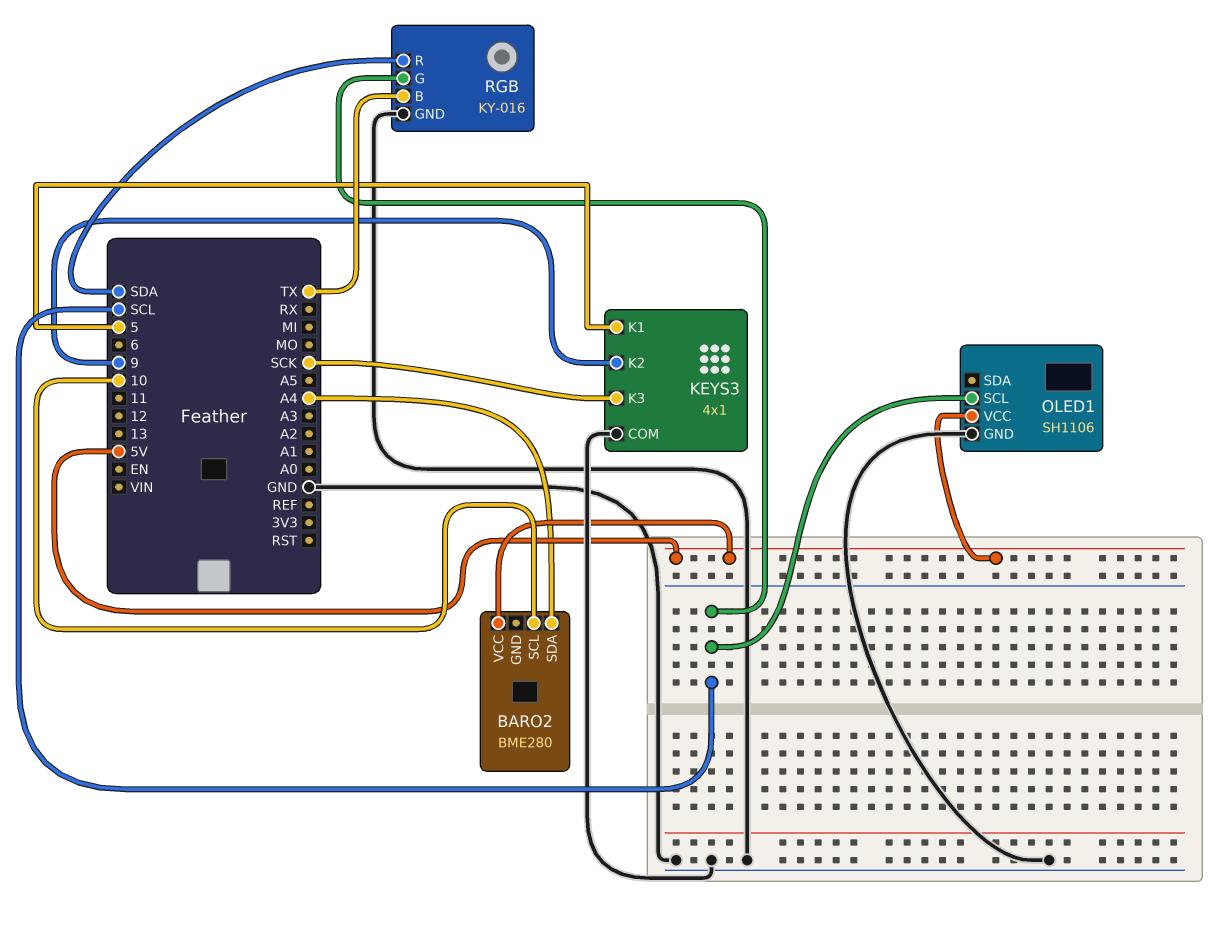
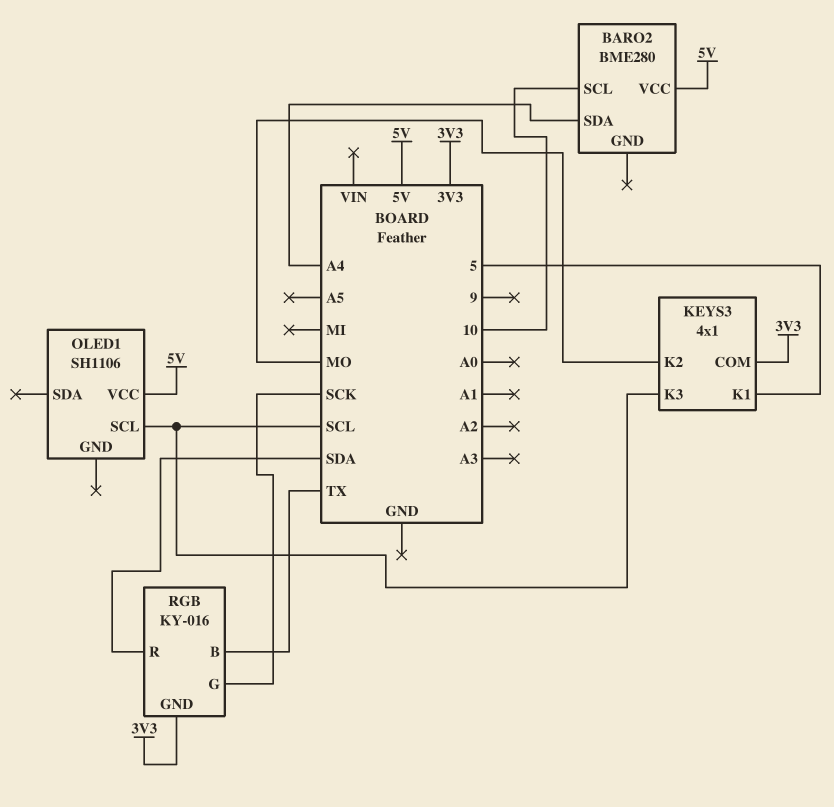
KEYS3 pin COM: GND -> 3V3
KEYS3 pin K2: 9 -> MO
KEYS3 pin K3: SCK -> SCL
OLED1 pin GND: GND -> none
RGB pin G: SCL -> SCK
RGB pin GND: GND -> 3V3

